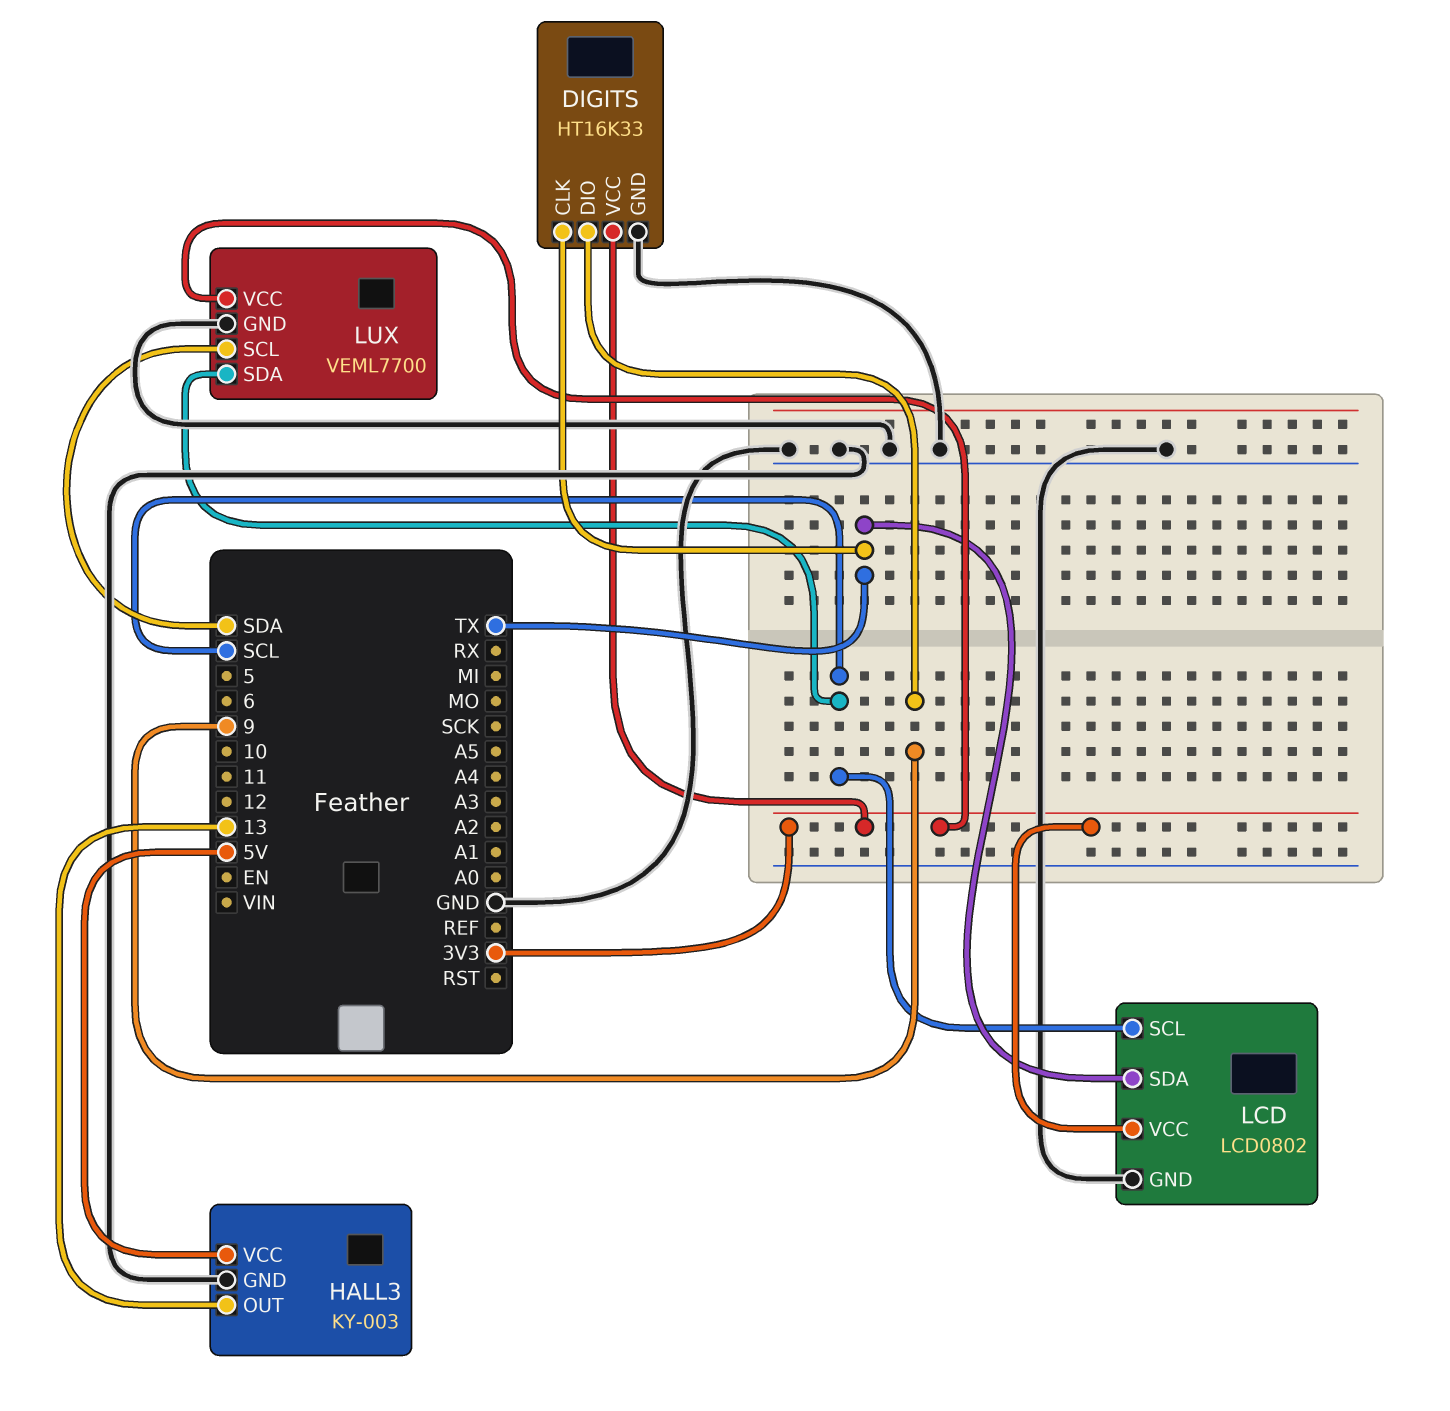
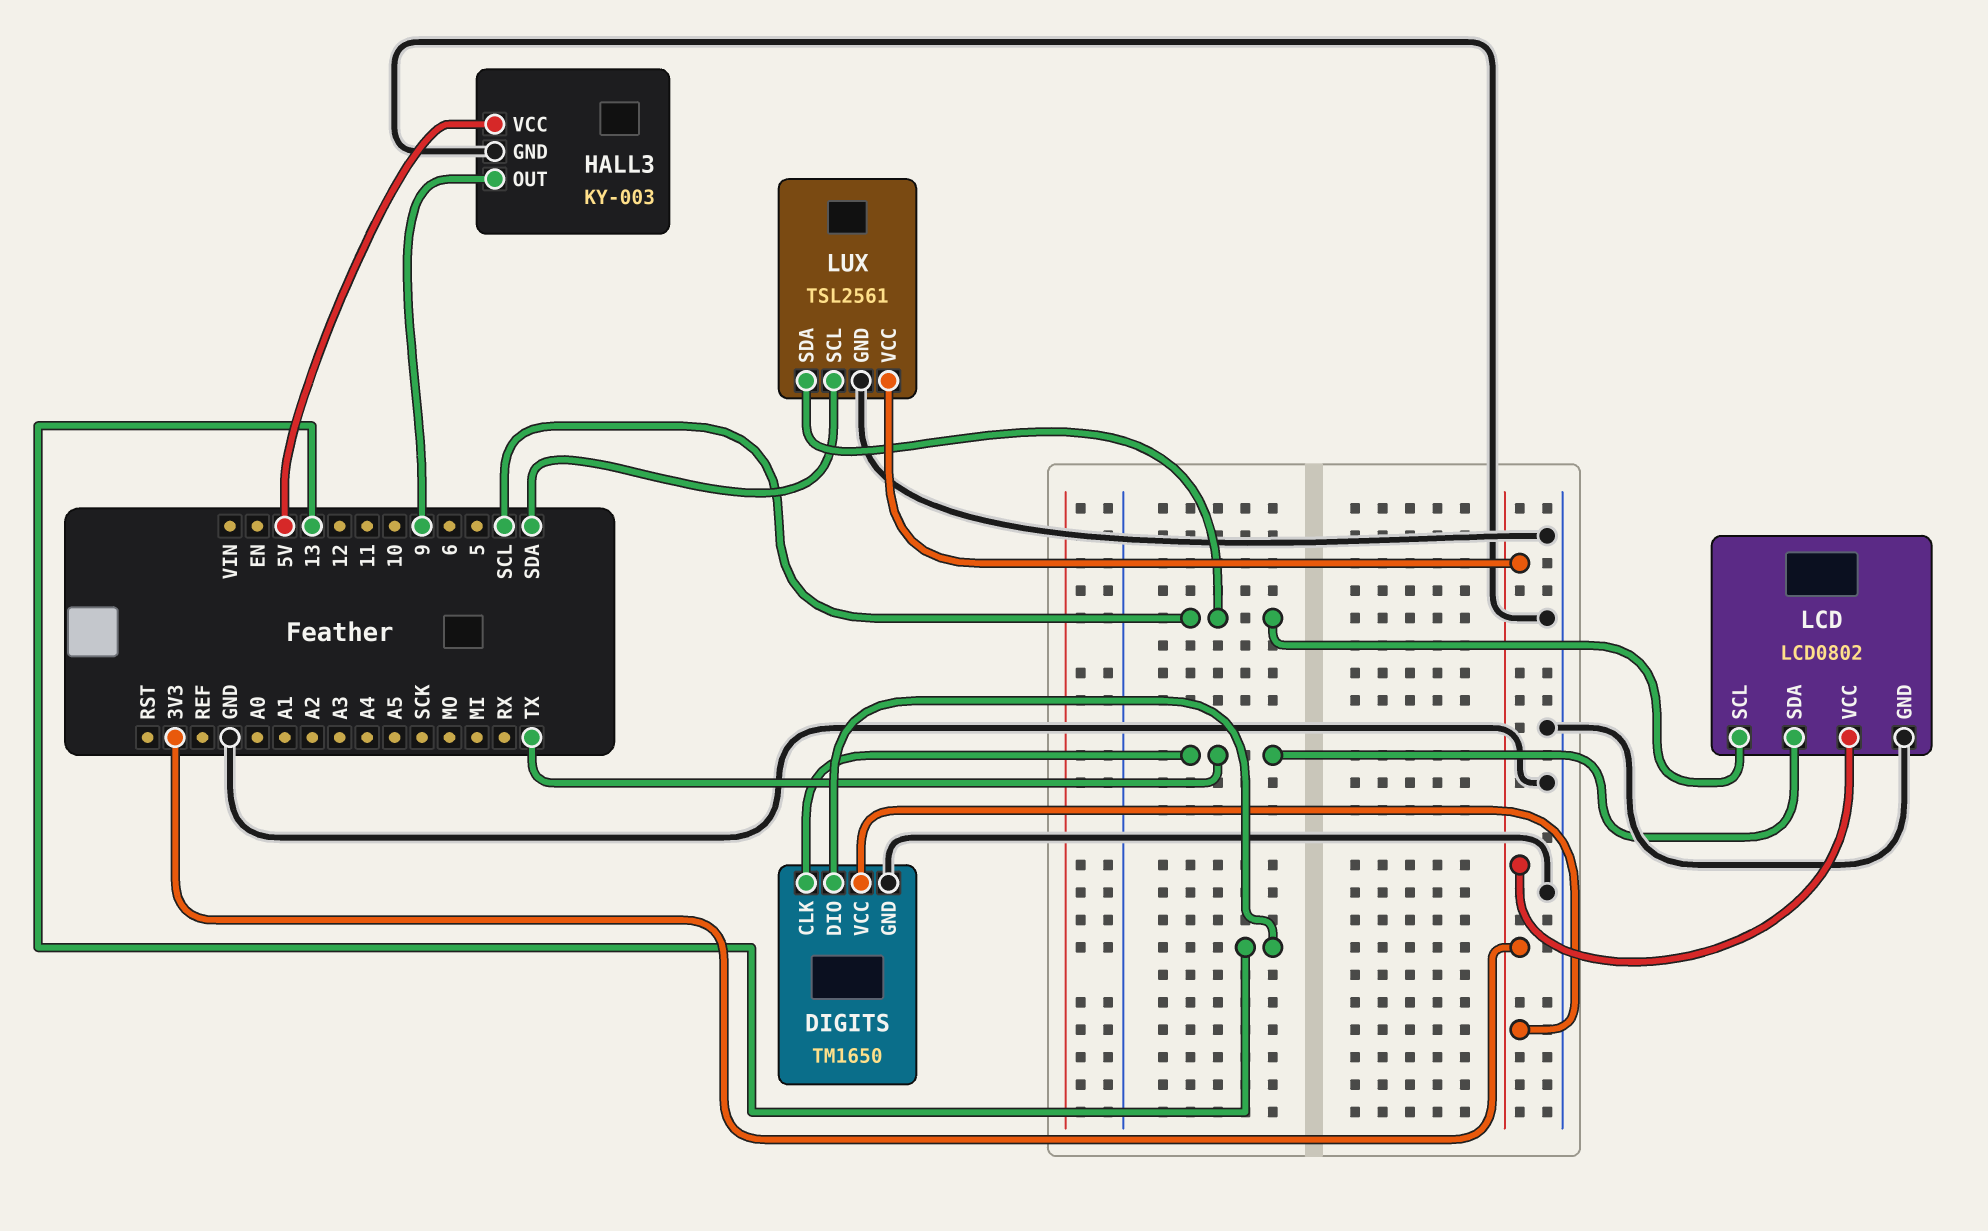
DIGITS: HT16K33 -> TM1650
DIGITS pin DIO: 9 -> 13
HALL3 pin OUT: 13 -> 9
LUX: VEML7700 -> TSL2561

